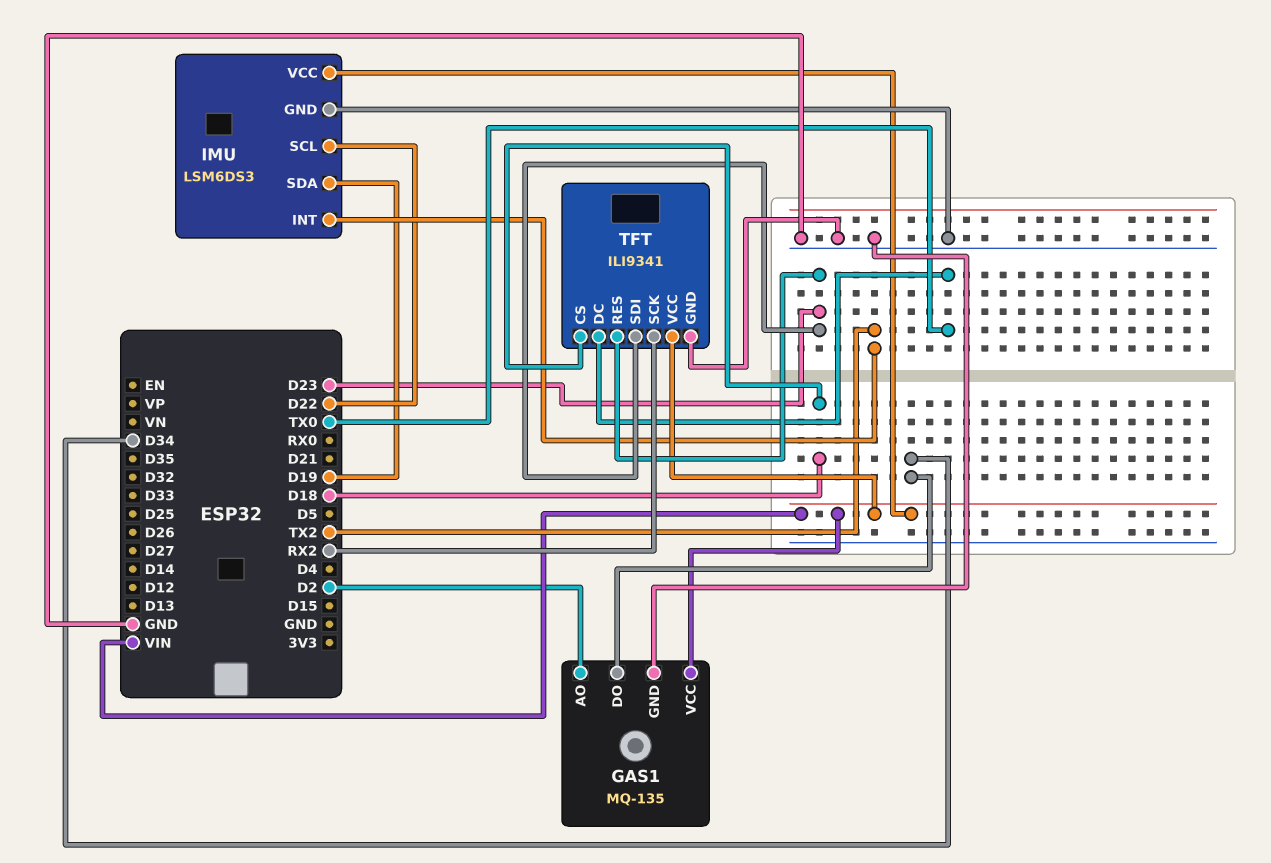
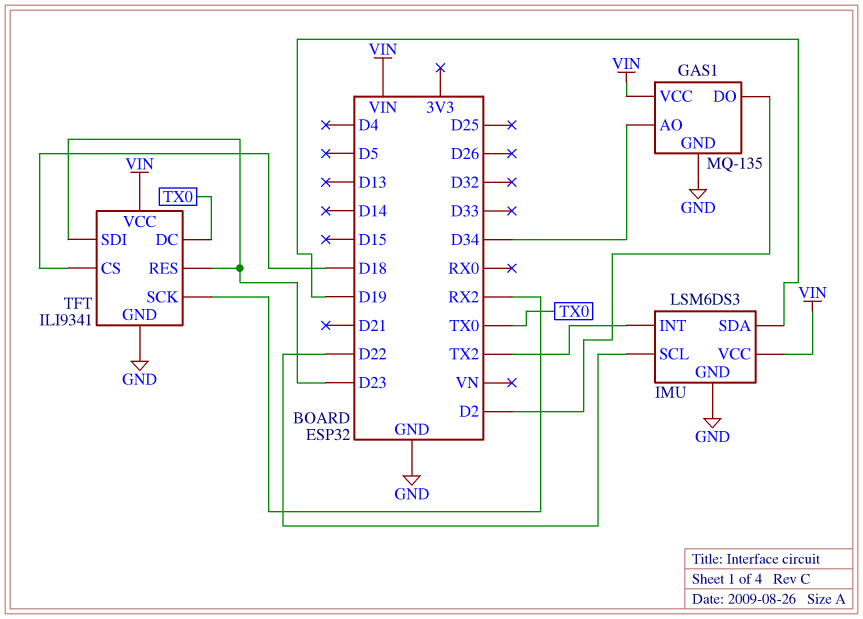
GAS1 pin AO: D2 -> D34
GAS1 pin DO: D34 -> D2

